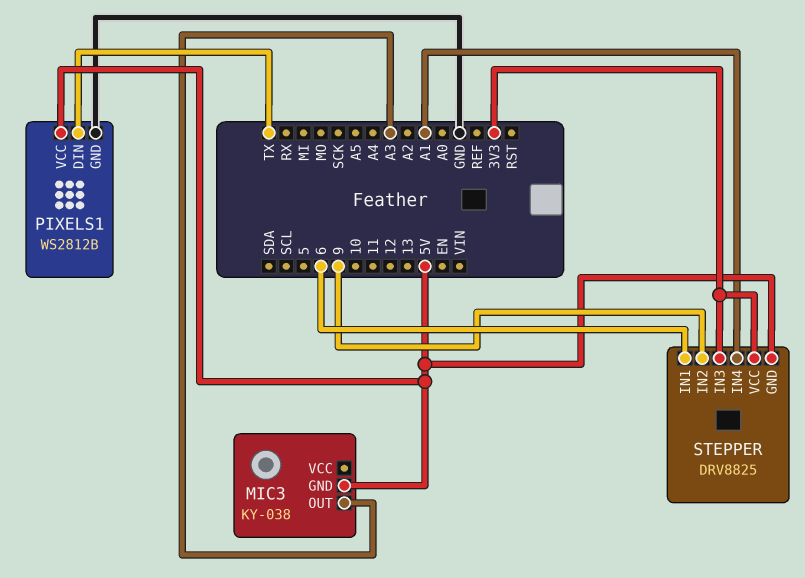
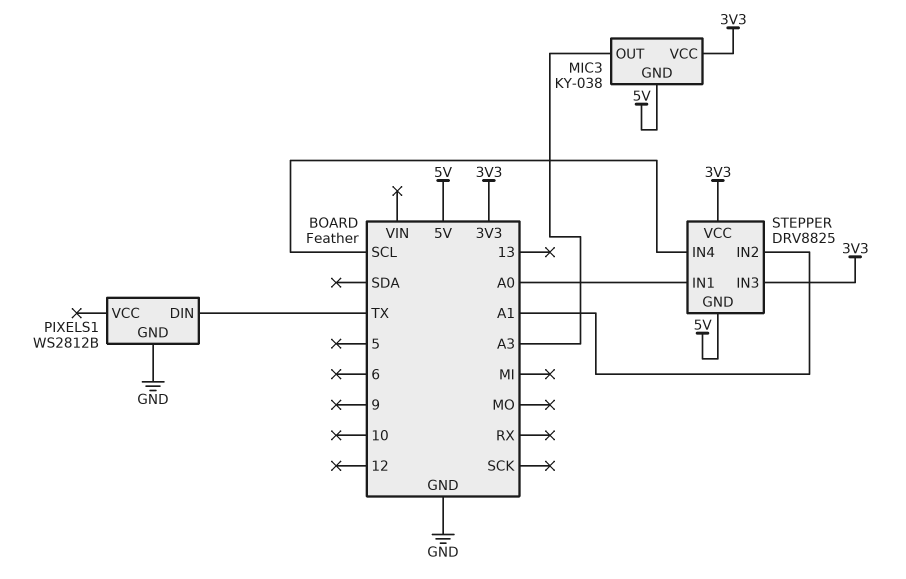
MIC3 pin VCC: none -> 3V3
PIXELS1 pin VCC: 5V -> none
STEPPER pin IN1: 6 -> A0
STEPPER pin IN2: 9 -> A1
STEPPER pin IN4: A1 -> SCL

